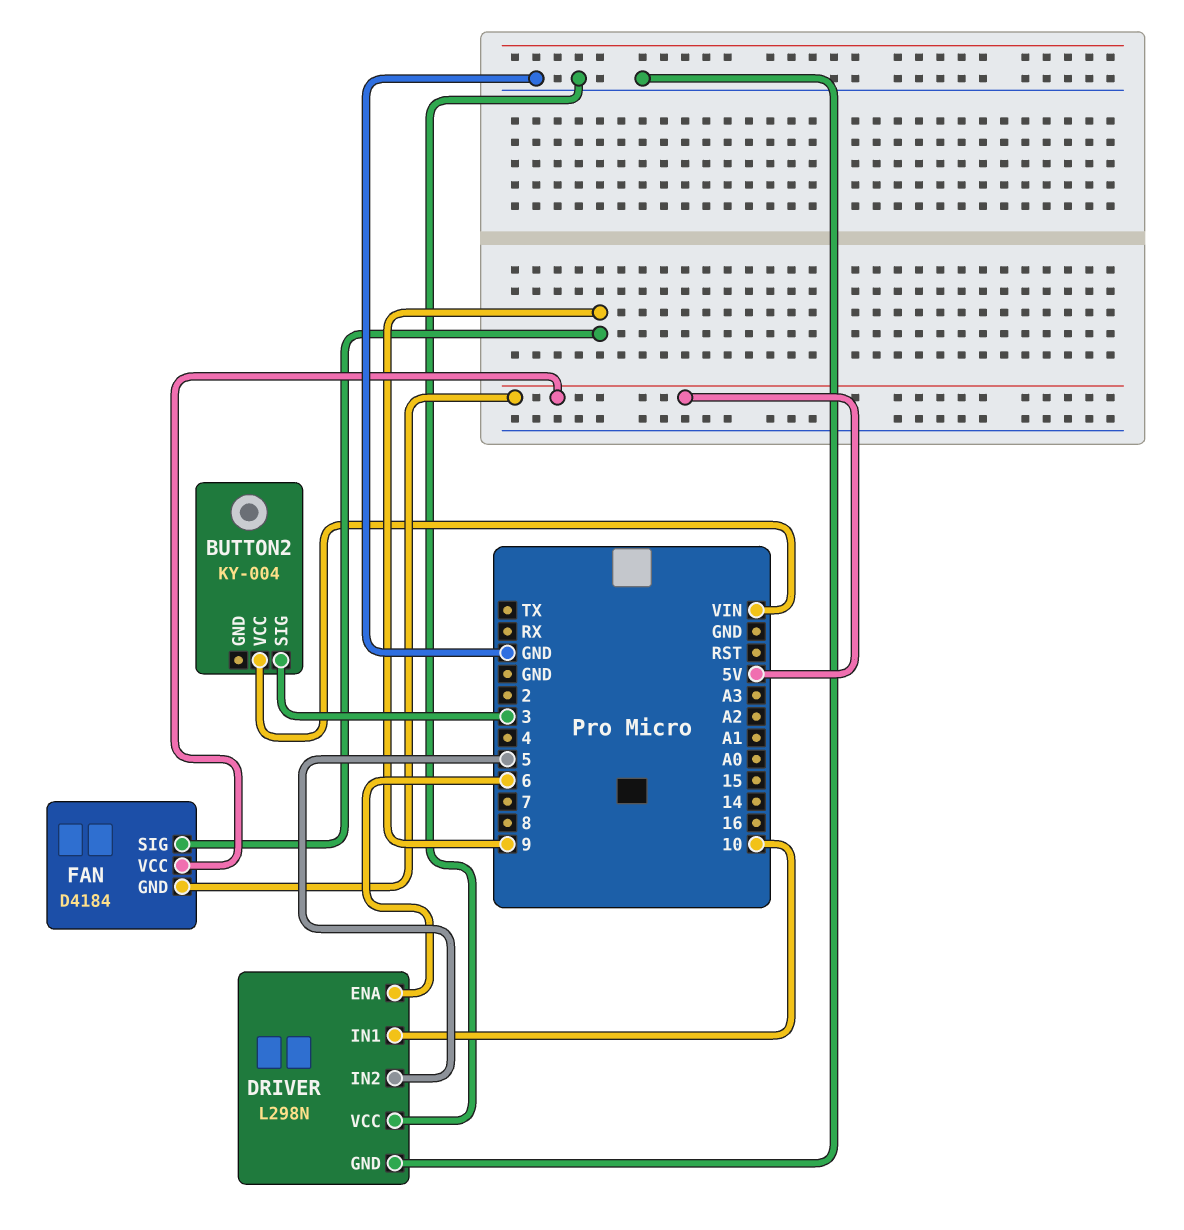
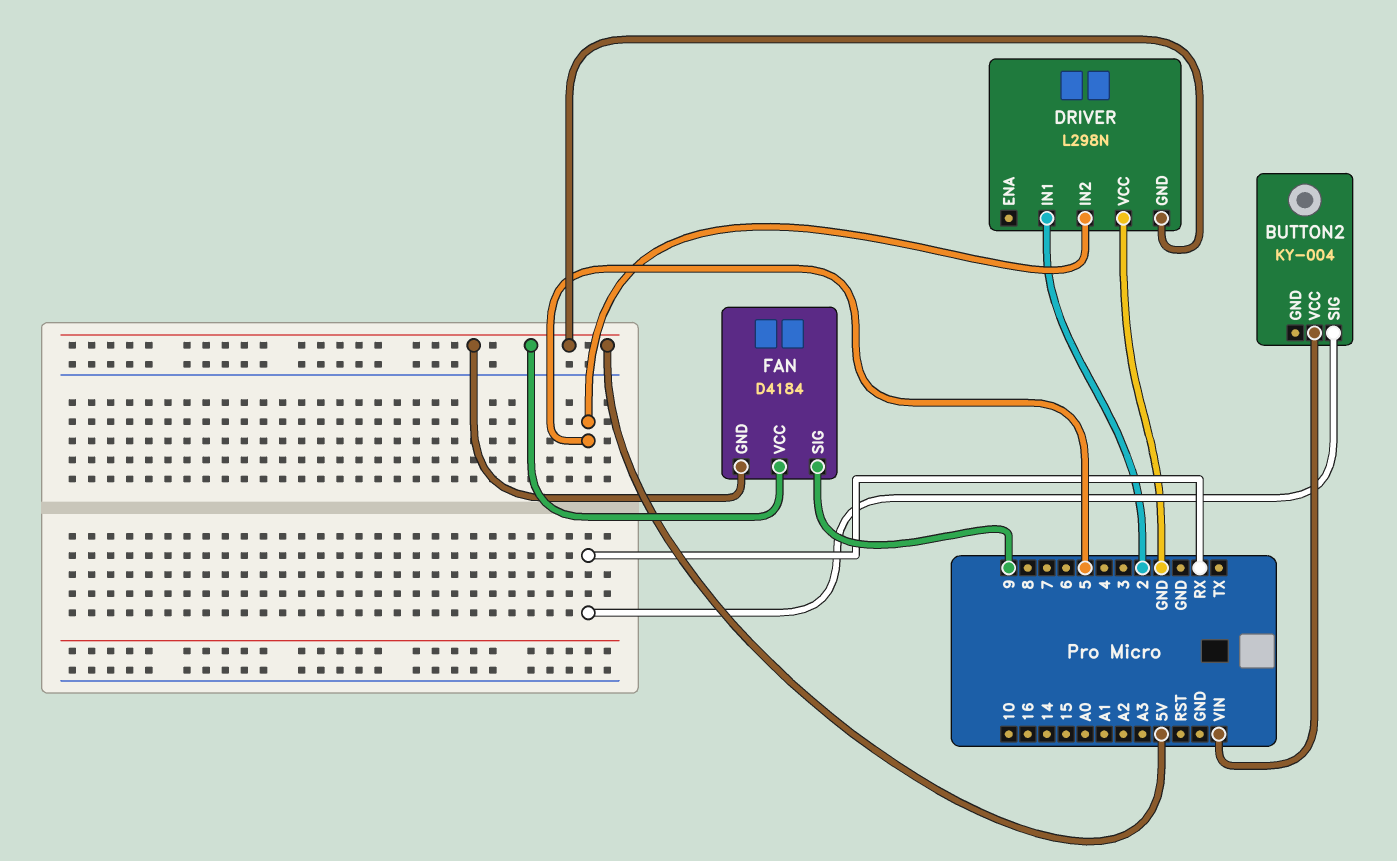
BUTTON2 pin SIG: 3 -> RX
DRIVER pin ENA: 6 -> none
DRIVER pin GND: GND -> 5V
DRIVER pin IN1: 10 -> 2

